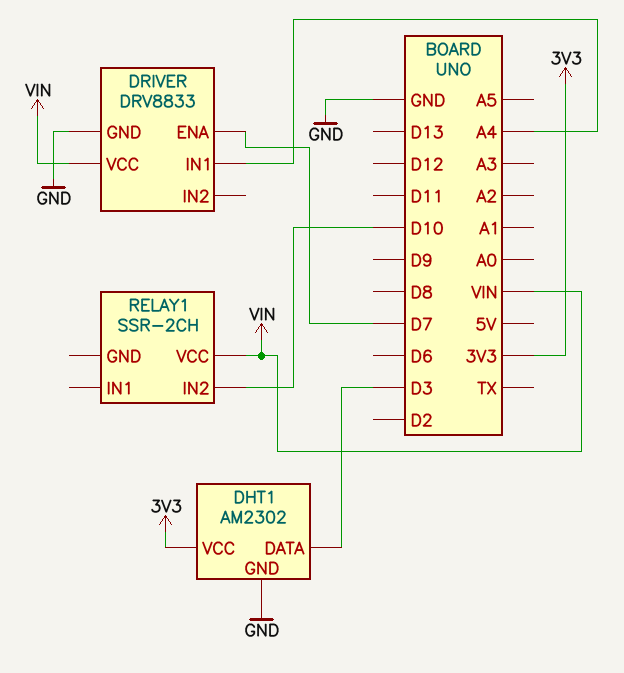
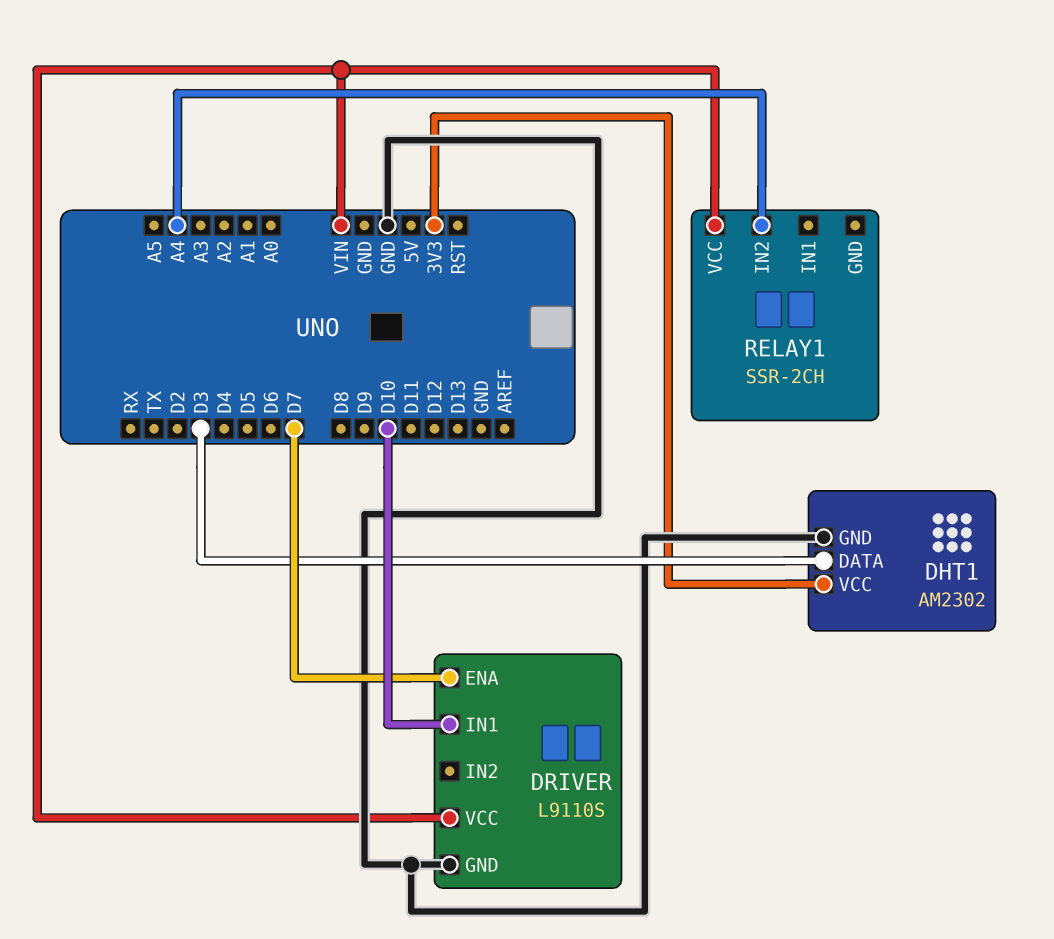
DRIVER: DRV8833 -> L9110S
DRIVER pin IN1: A4 -> D10
RELAY1 pin IN2: D10 -> A4

